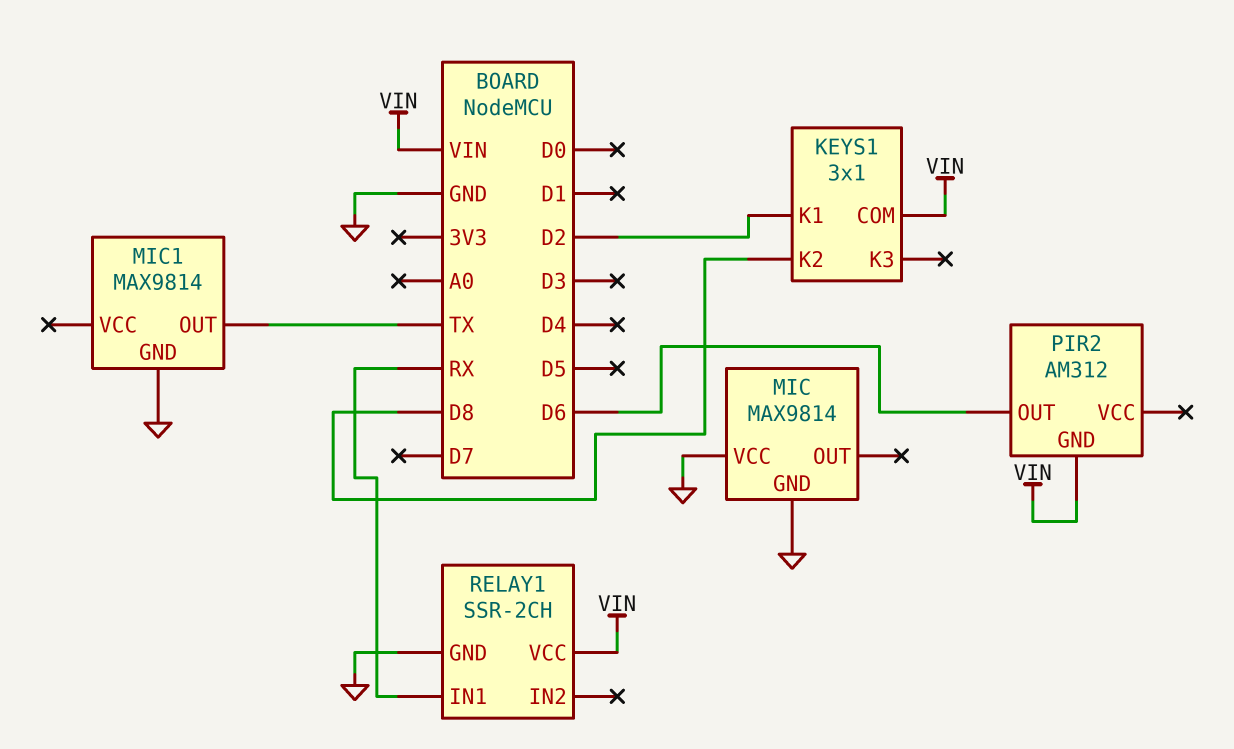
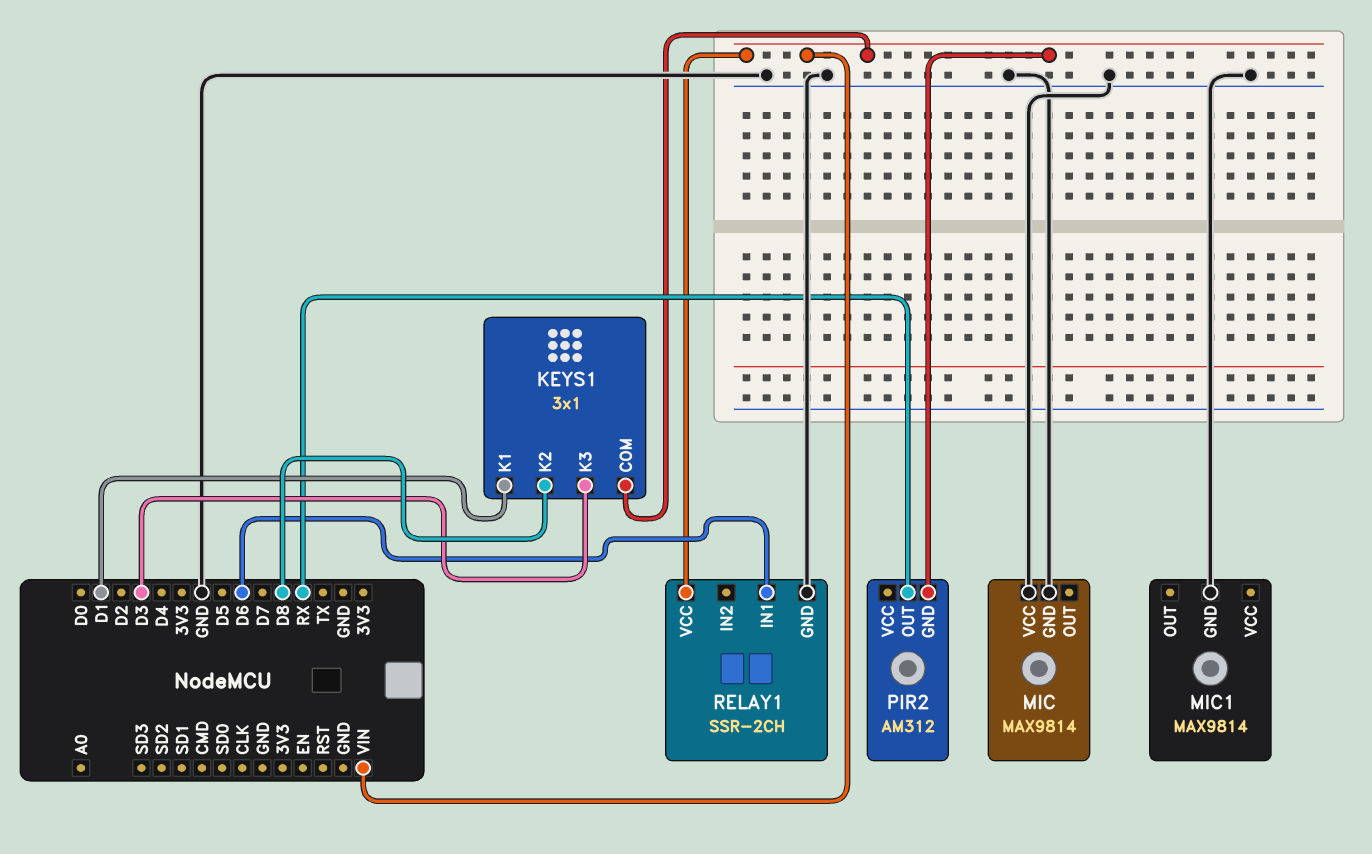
KEYS1 pin K1: D2 -> D1
KEYS1 pin K3: none -> D3
MIC1 pin OUT: TX -> none
PIR2 pin OUT: D6 -> RX
RELAY1 pin IN1: RX -> D6

